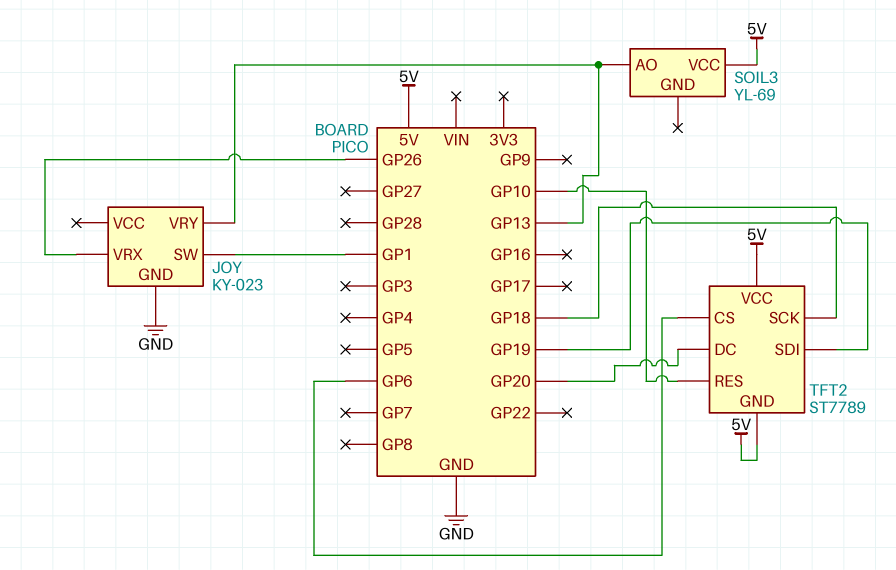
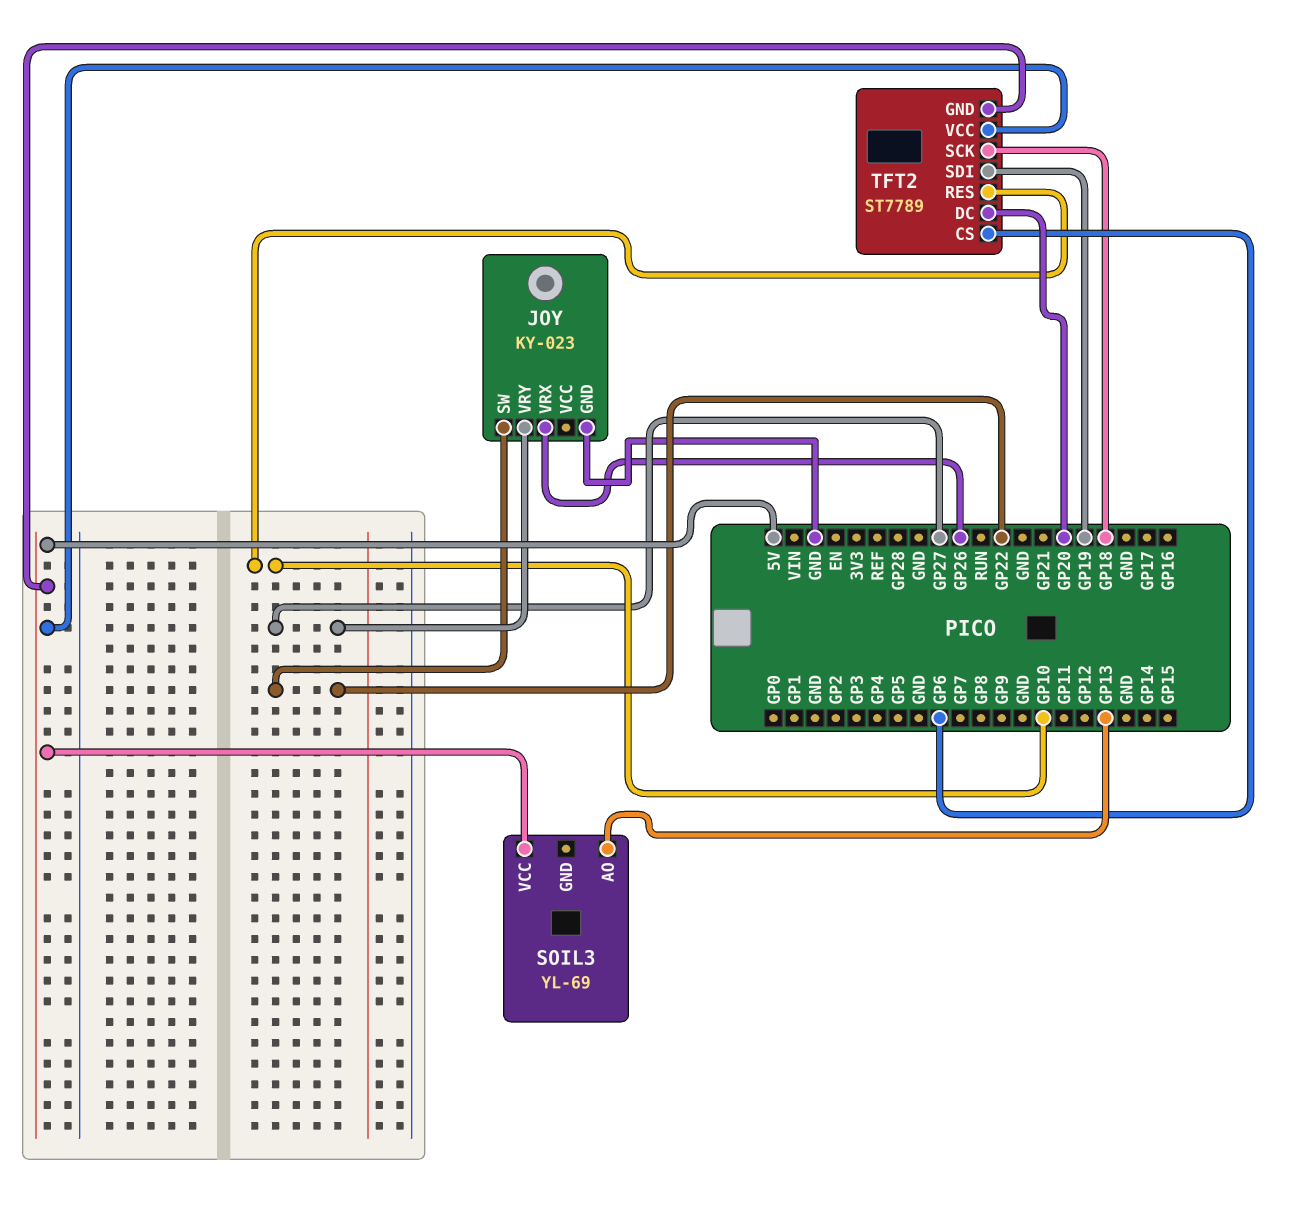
JOY pin SW: GP1 -> GP22
JOY pin VRY: GP13 -> GP27

